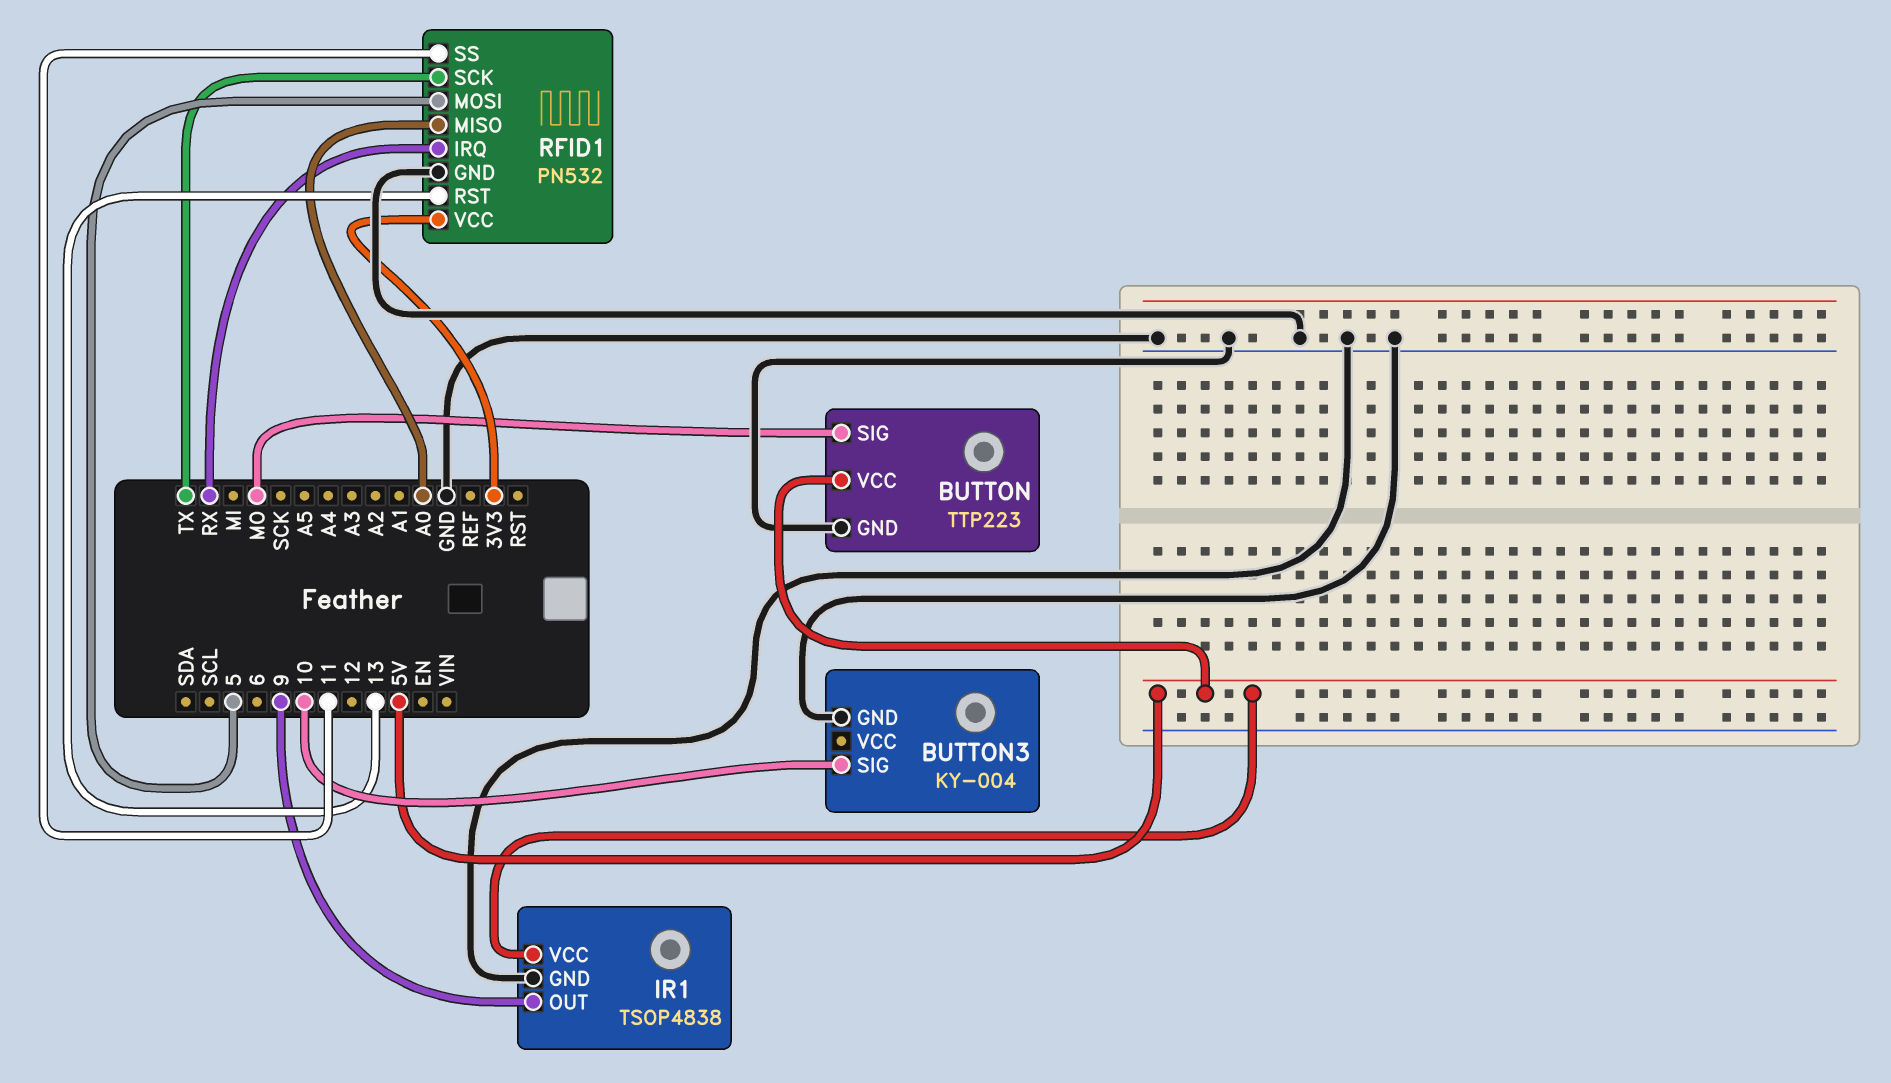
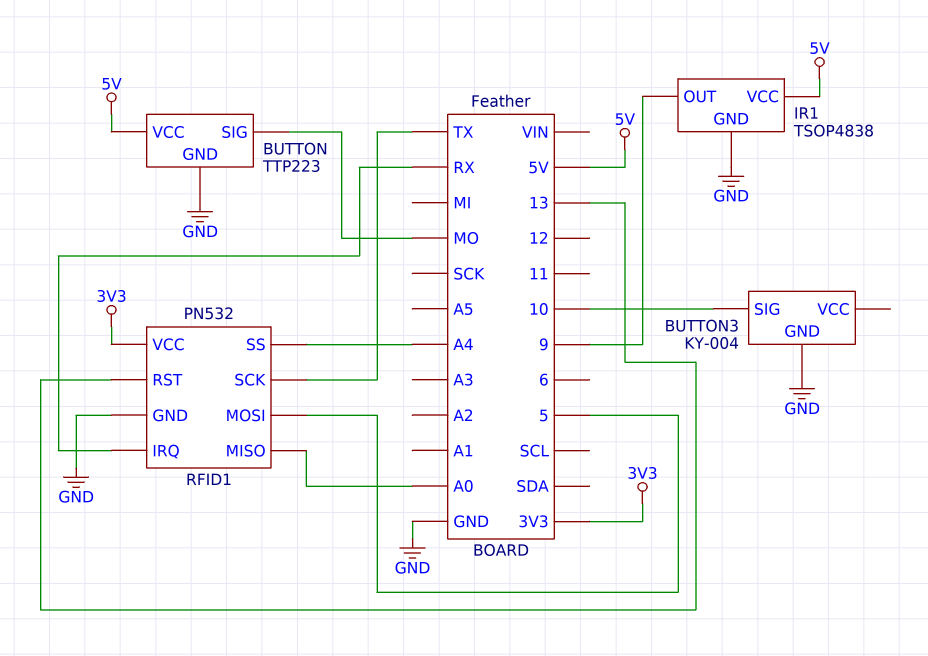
RFID1 pin SS: 11 -> A4

